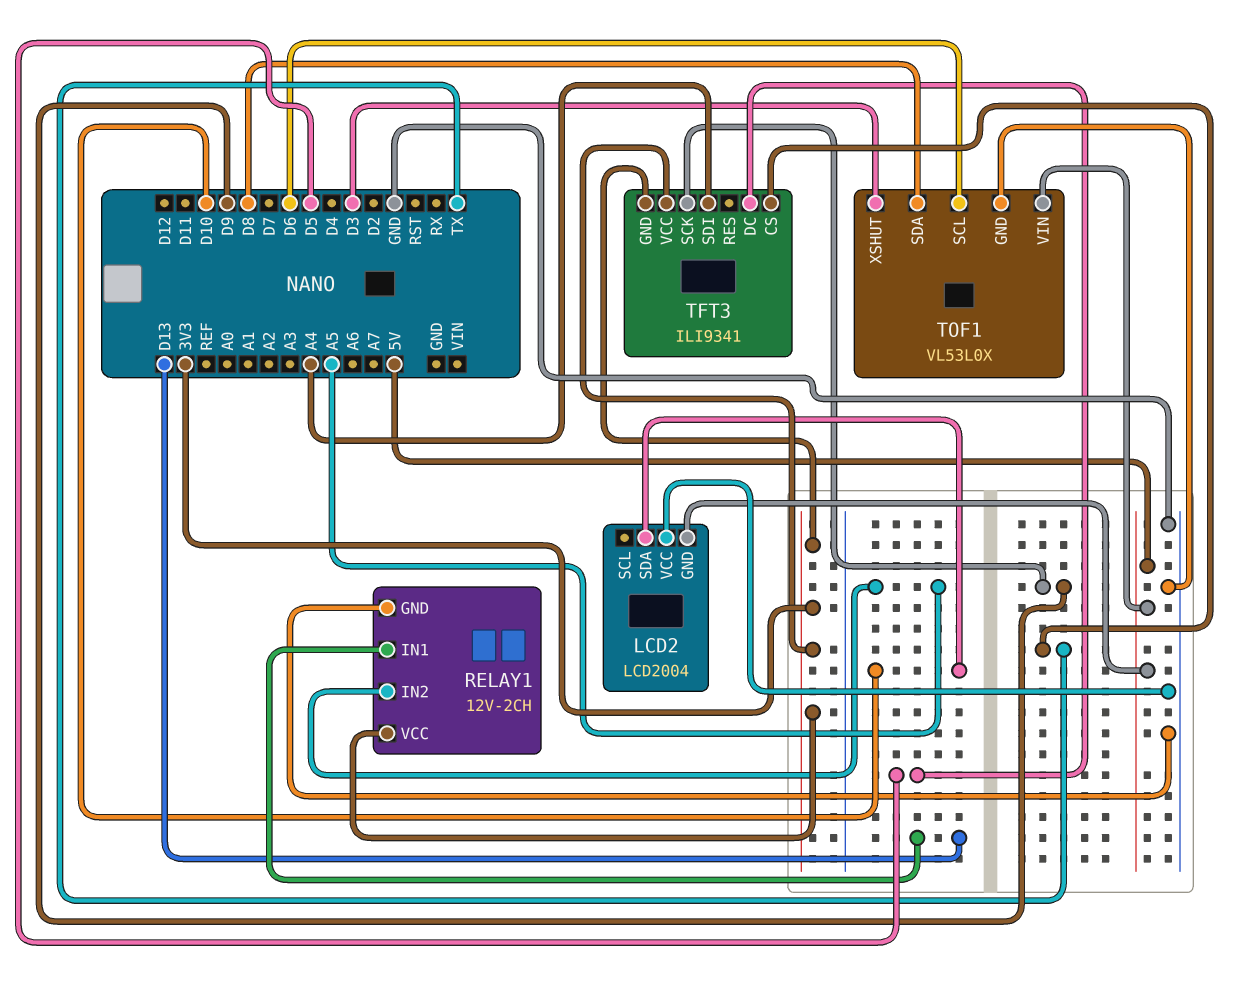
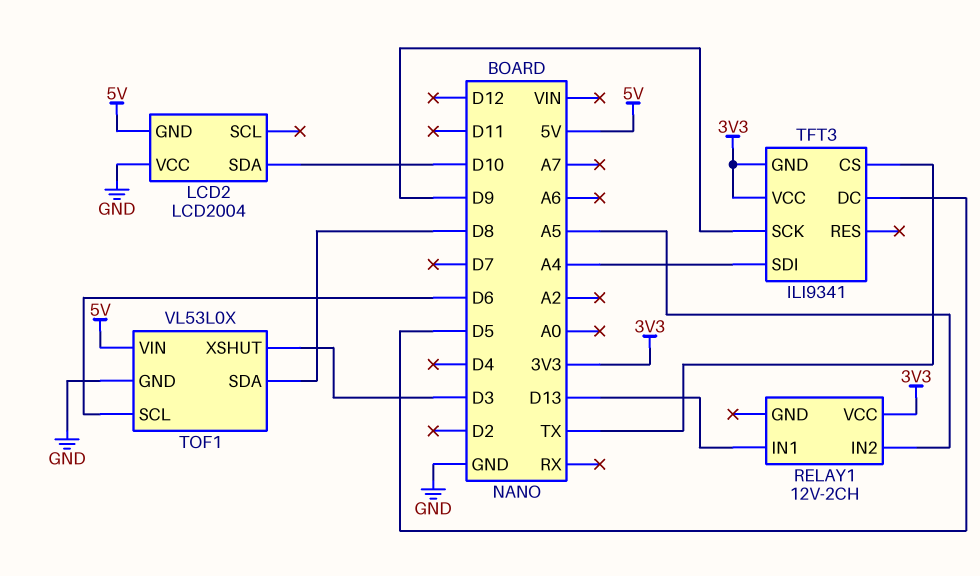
RELAY1 pin GND: GND -> none

